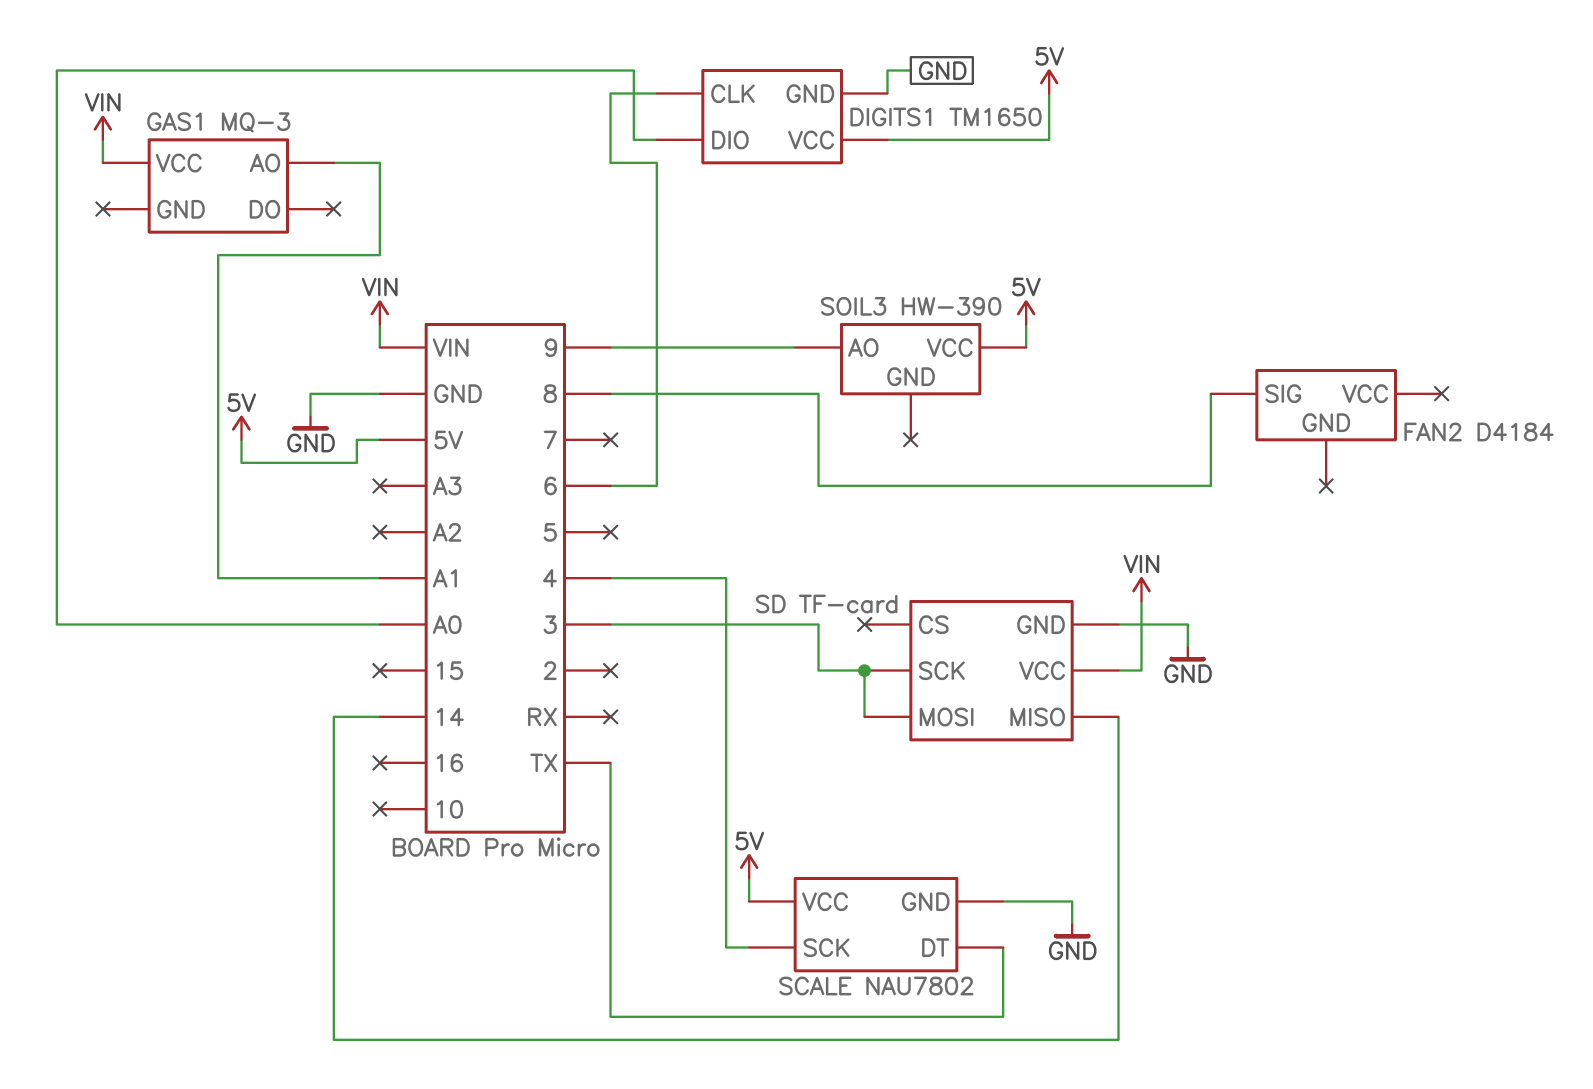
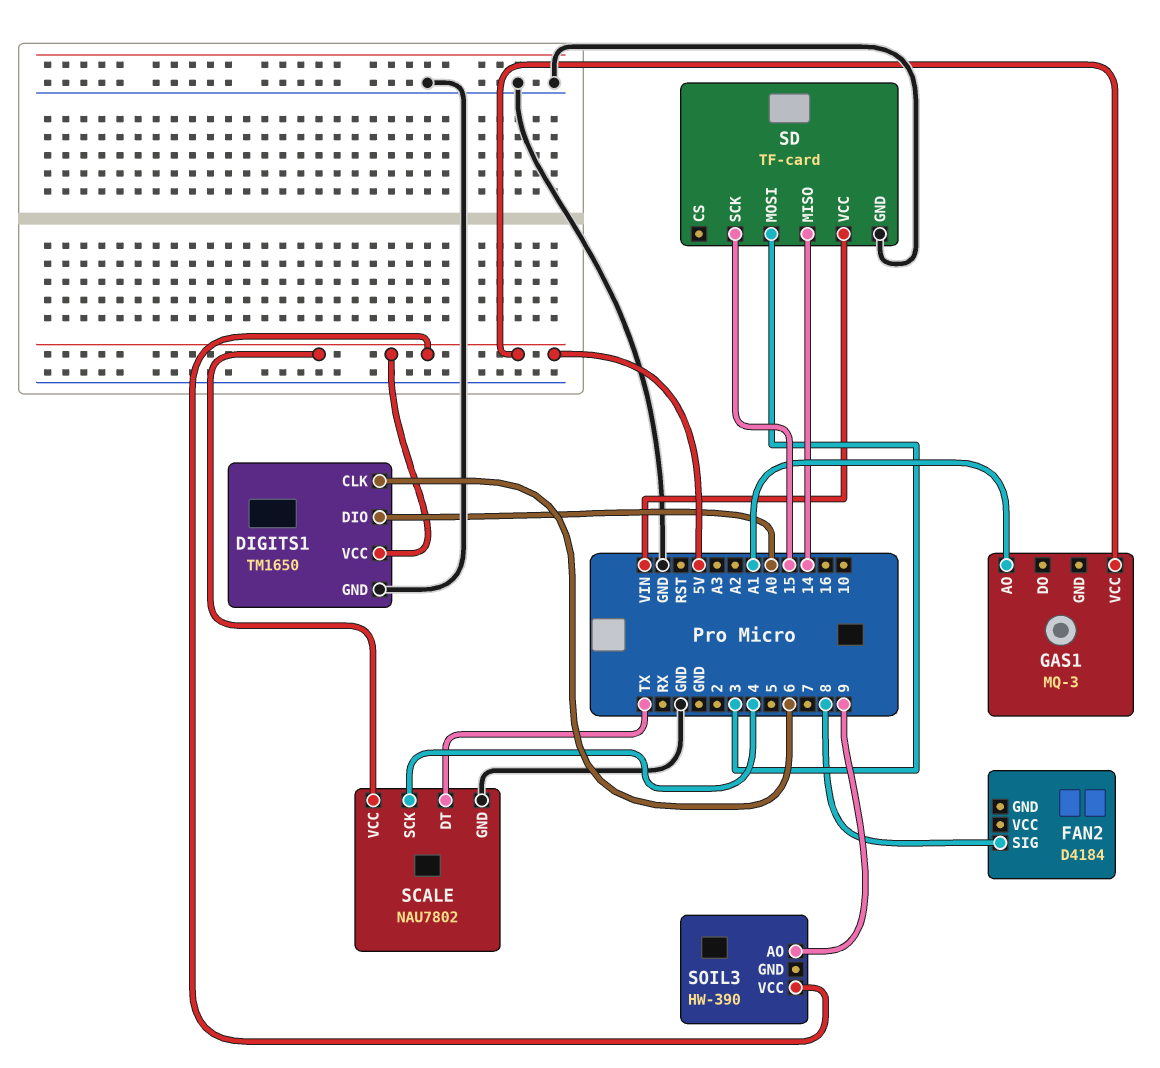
GAS1 pin VCC: VIN -> 5V
SD pin SCK: 3 -> 15

